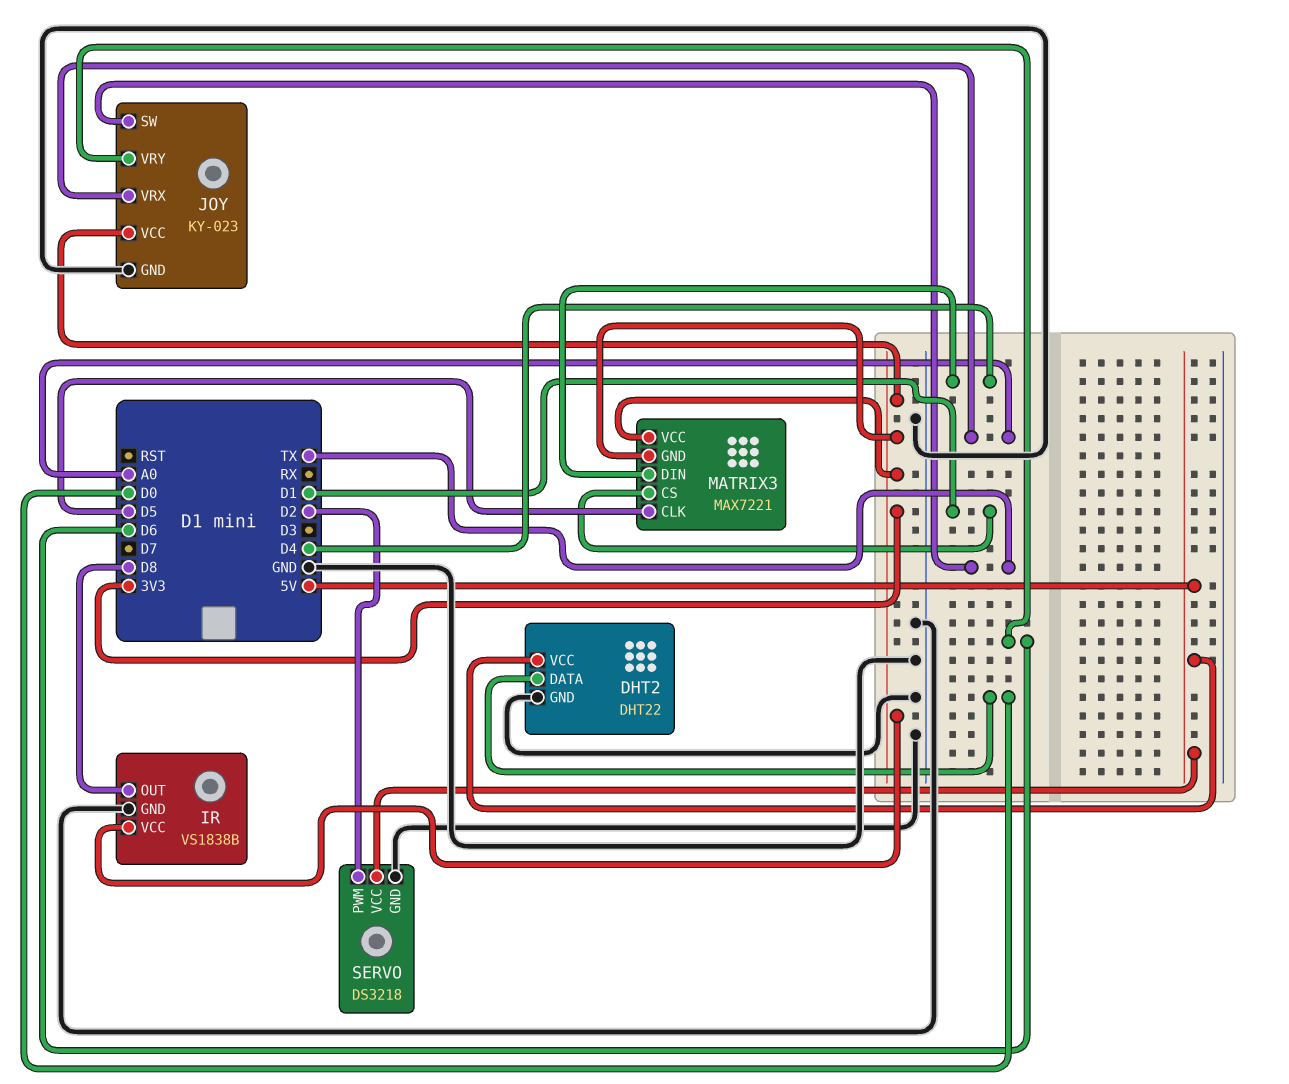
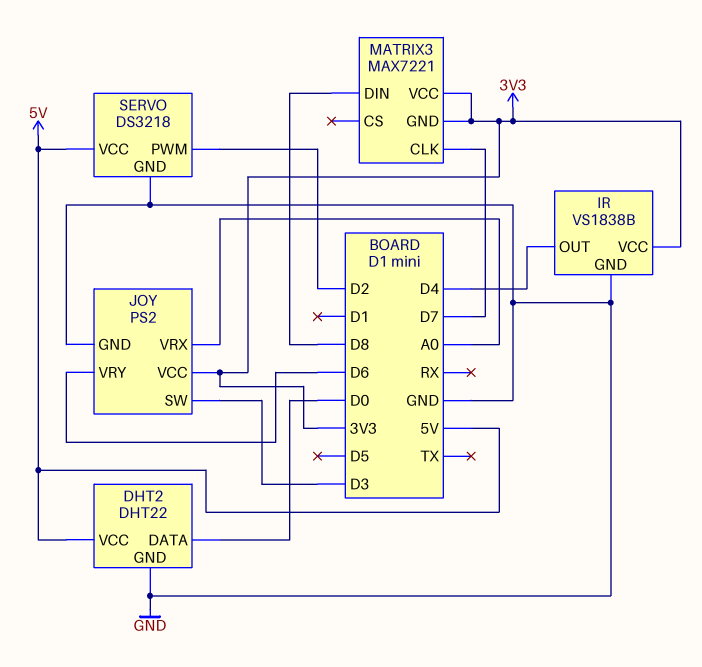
IR pin OUT: D8 -> D4
JOY: KY-023 -> PS2
JOY pin SW: TX -> D3
MATRIX3 pin CLK: D5 -> D7
MATRIX3 pin CS: D1 -> none
MATRIX3 pin DIN: D4 -> D8

